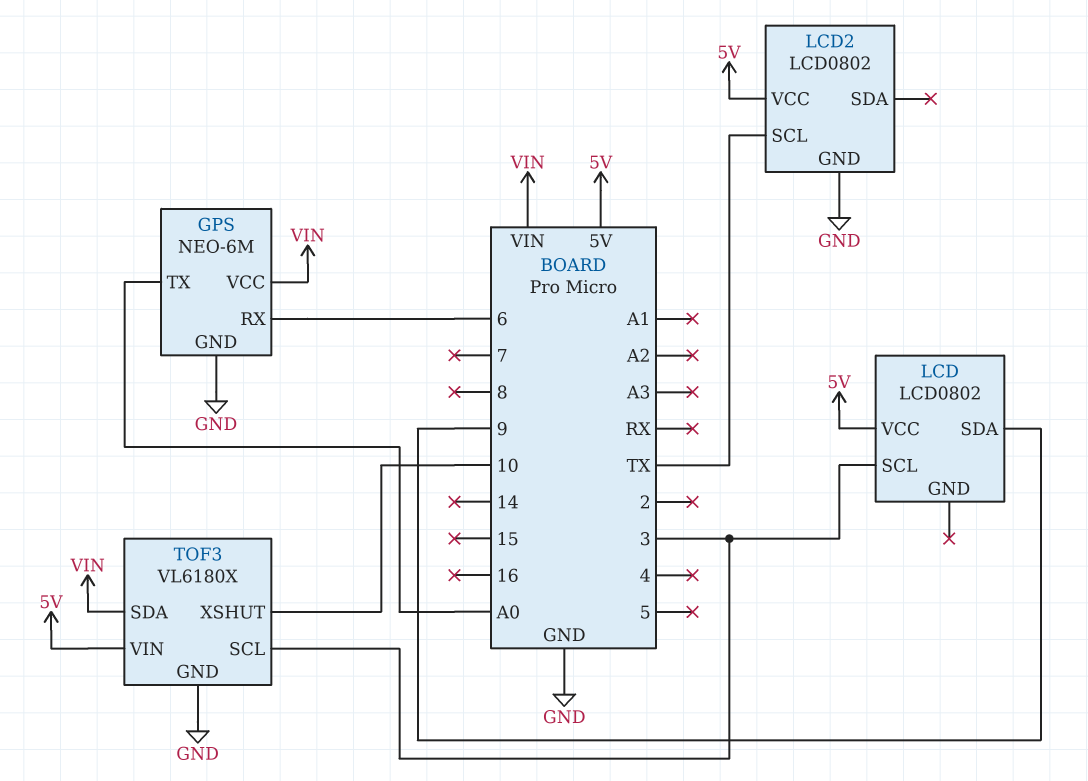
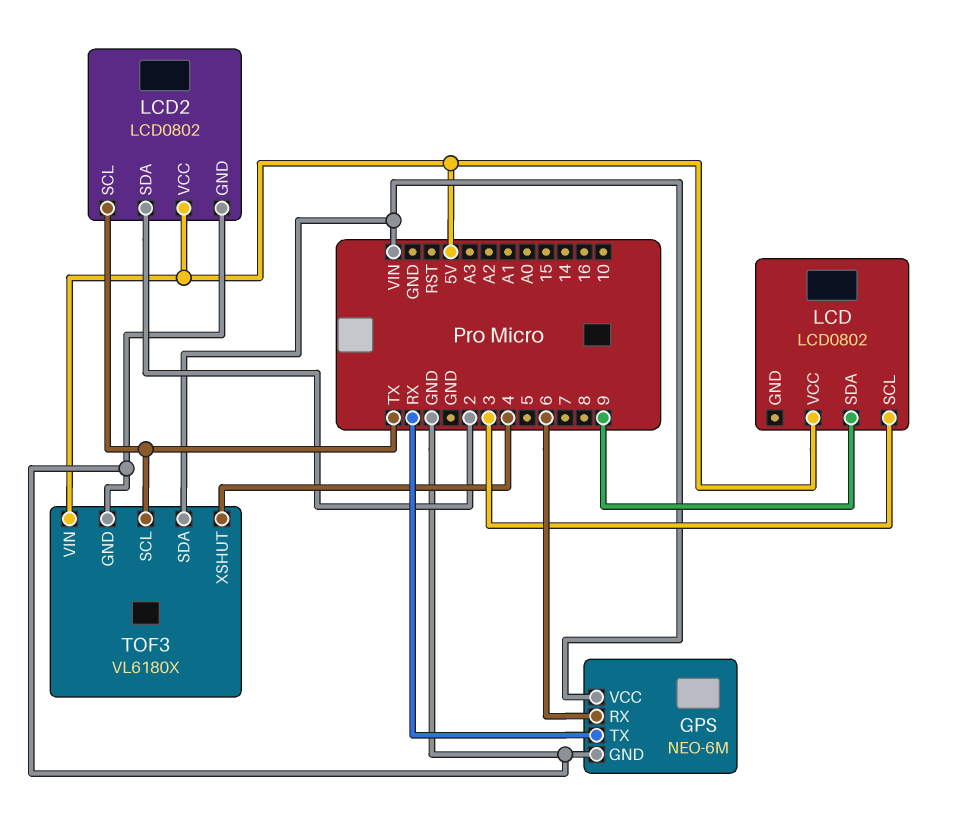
GPS pin TX: A0 -> RX
LCD2 pin SDA: none -> 2
TOF3 pin SCL: 3 -> TX
TOF3 pin XSHUT: 10 -> 4

